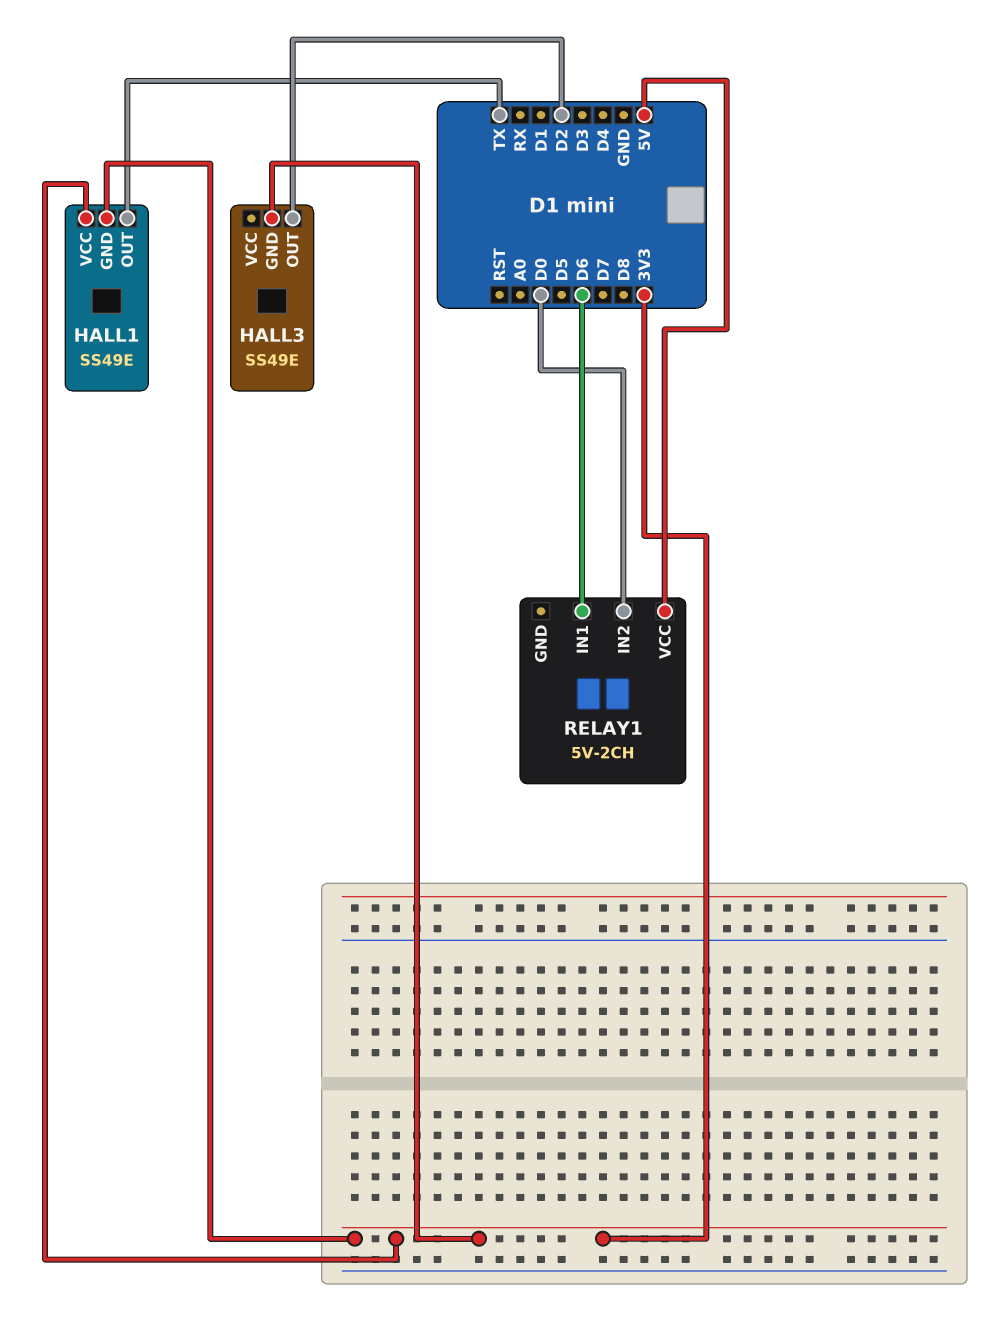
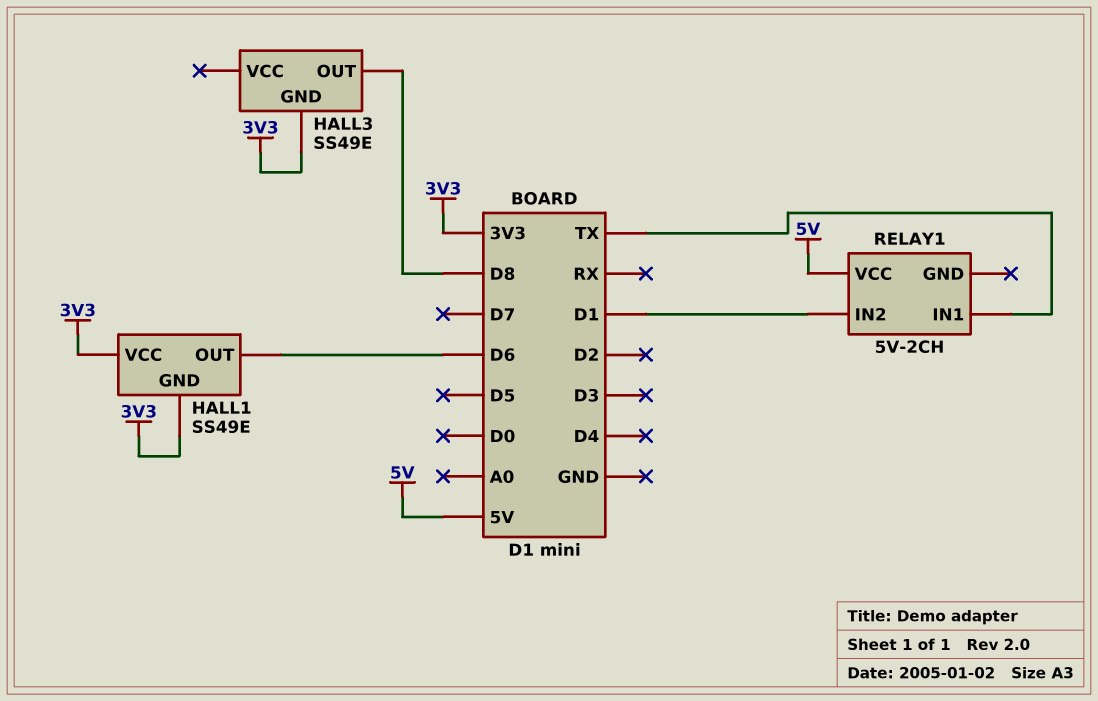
HALL1 pin OUT: TX -> D6
HALL3 pin OUT: D2 -> D8
RELAY1 pin IN1: D6 -> TX
RELAY1 pin IN2: D0 -> D1

